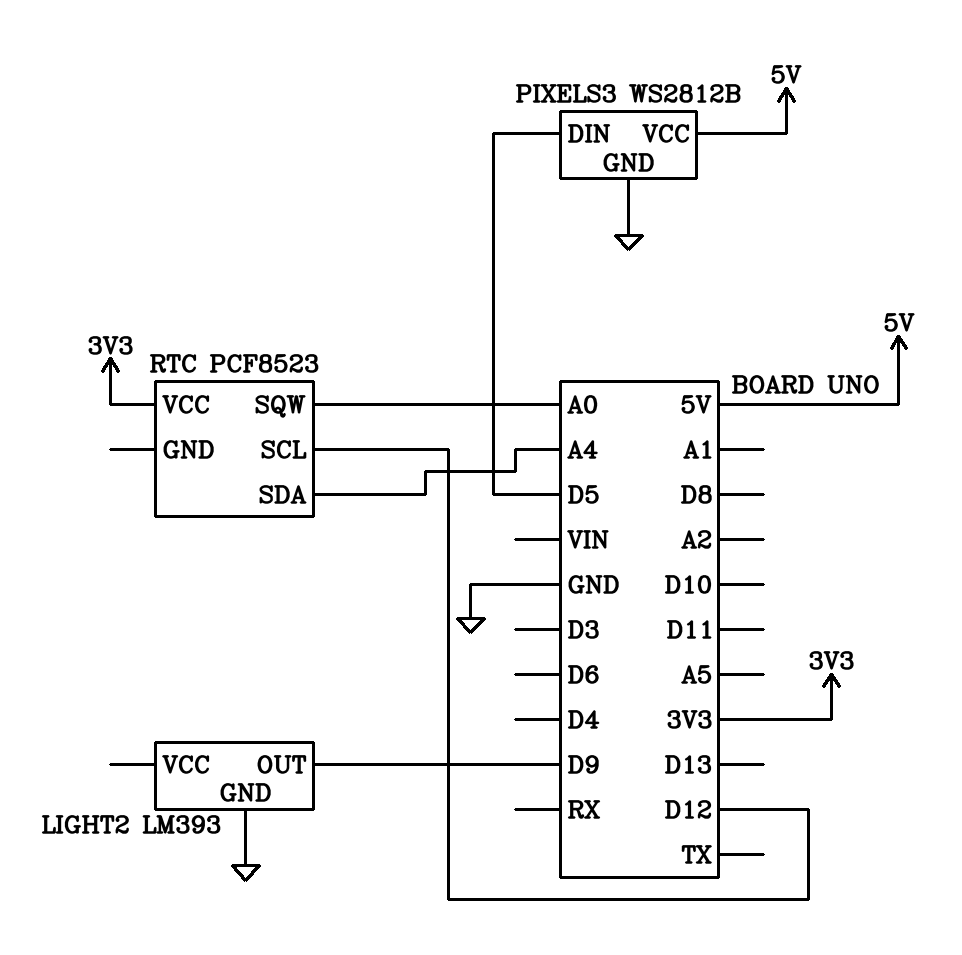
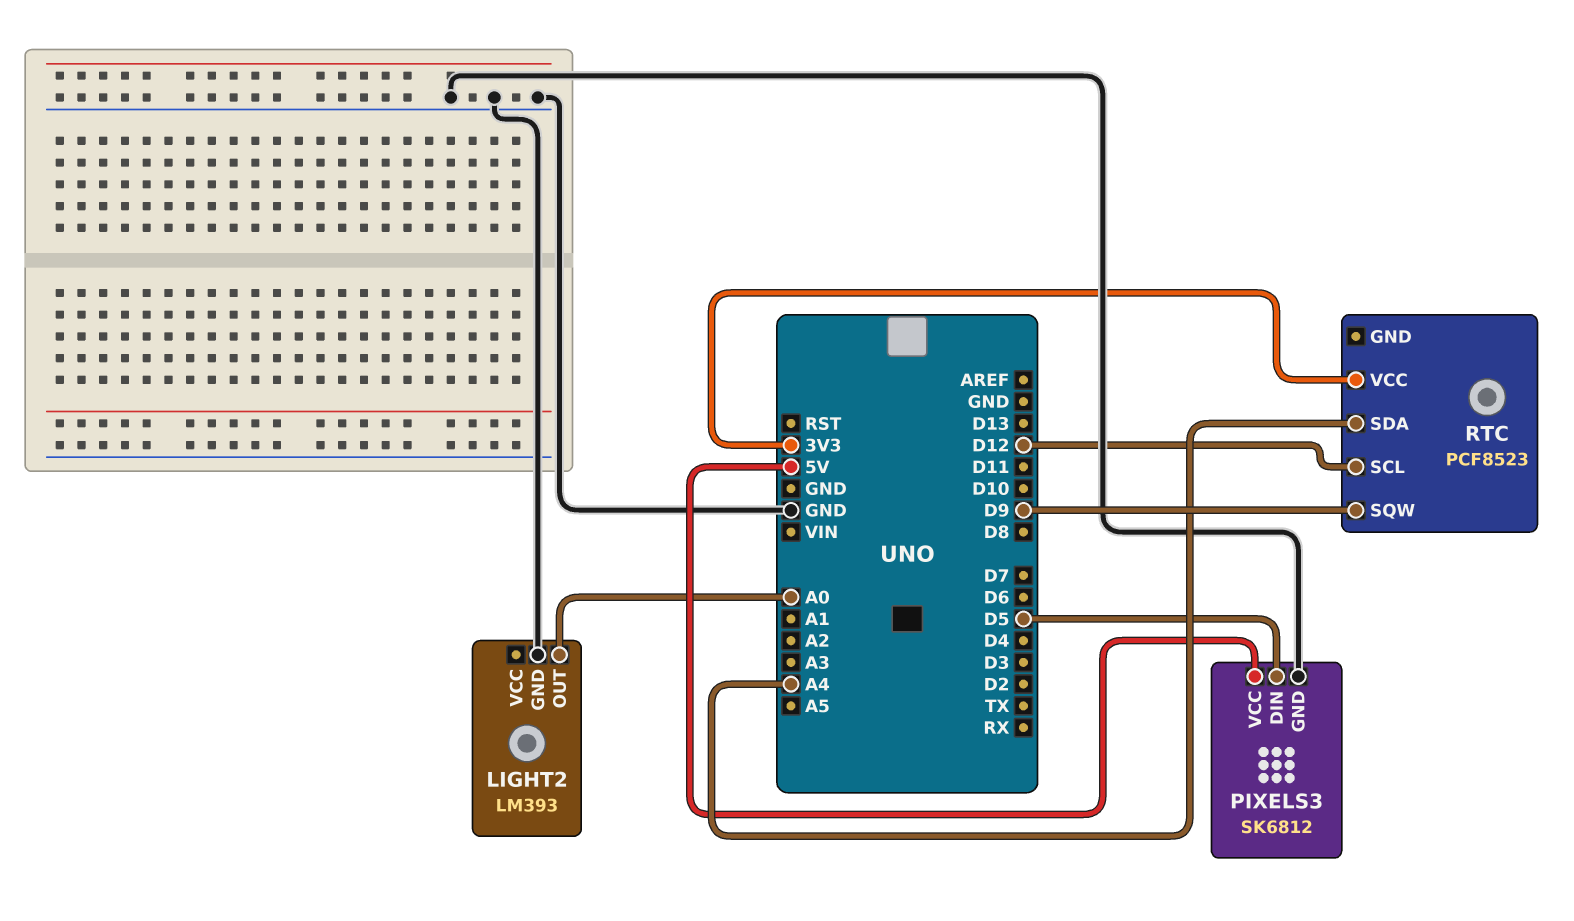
LIGHT2 pin OUT: D9 -> A0
PIXELS3: WS2812B -> SK6812
RTC pin SQW: A0 -> D9

